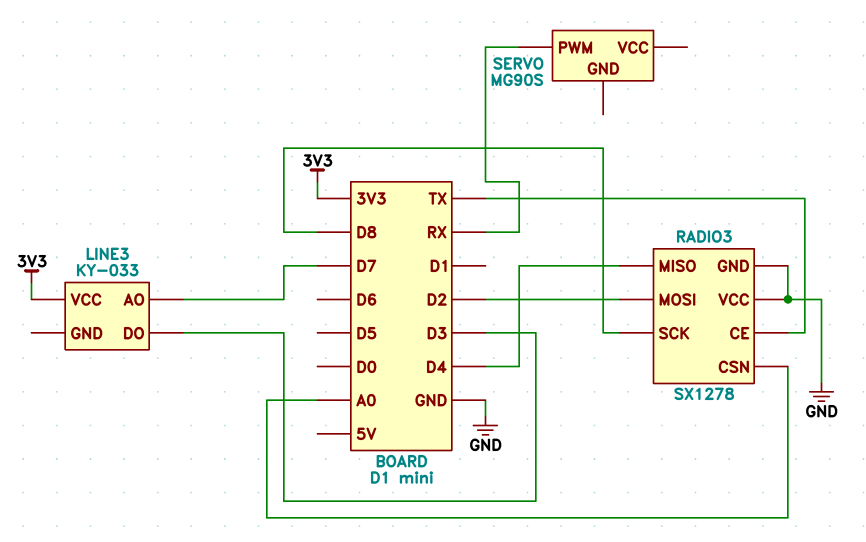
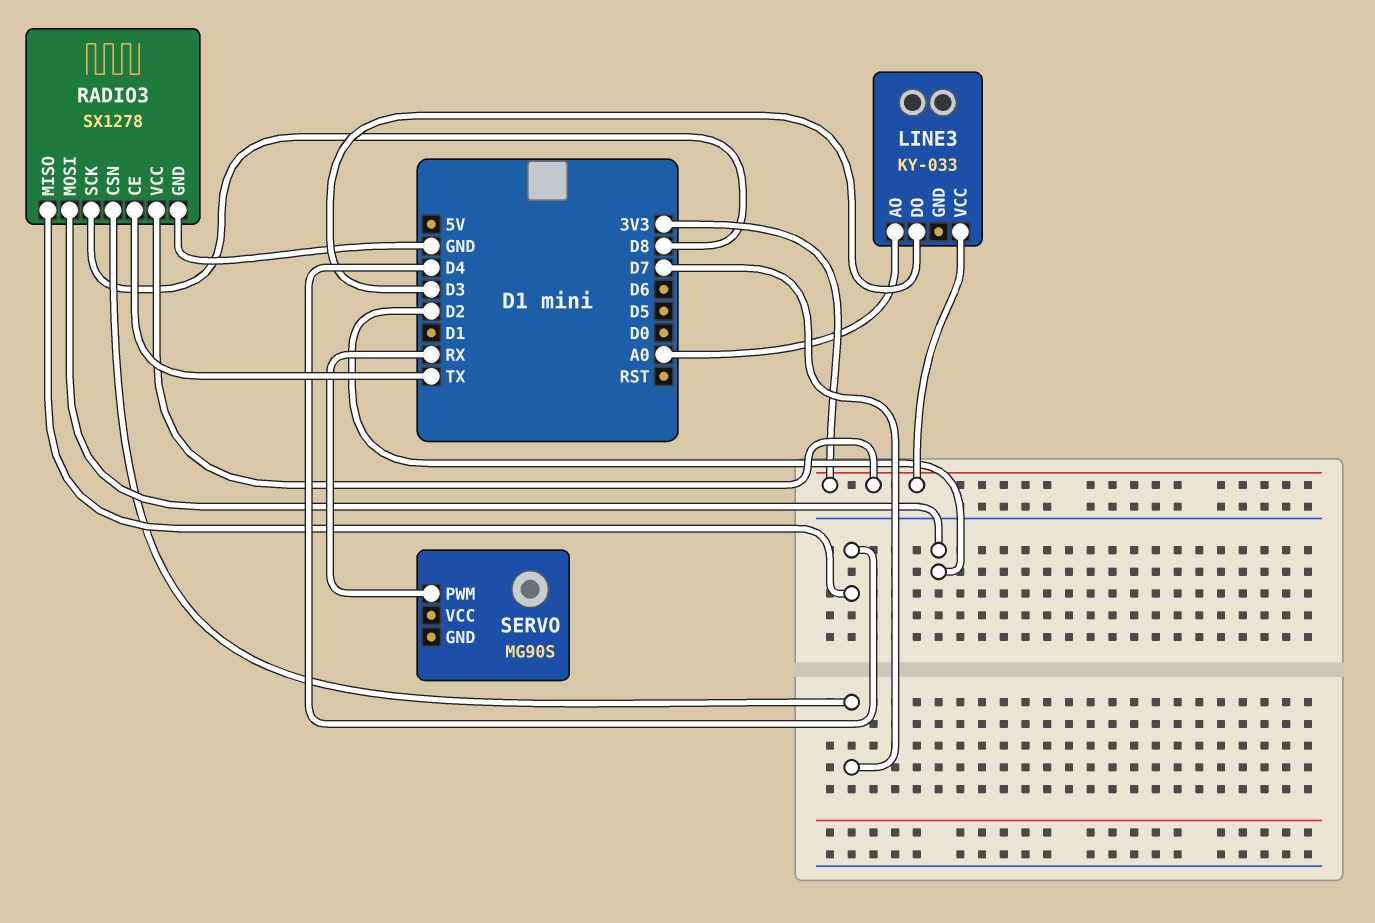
LINE3 pin AO: D7 -> A0
RADIO3 pin CSN: A0 -> D7
RADIO3 pin VCC: GND -> 3V3

